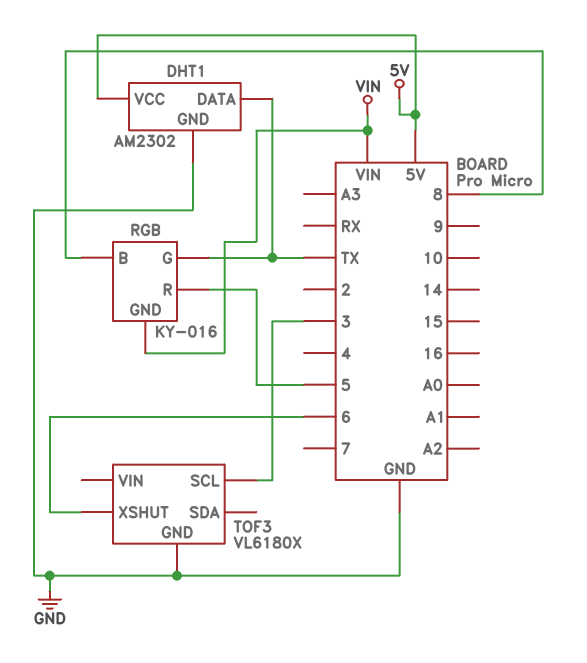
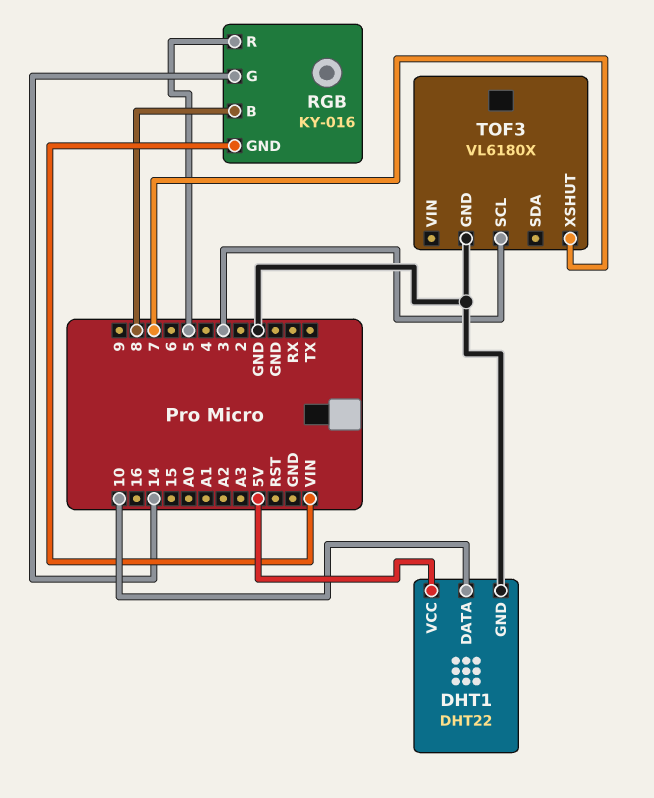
DHT1: AM2302 -> DHT22
DHT1 pin DATA: TX -> 10
RGB pin G: TX -> 14
TOF3 pin XSHUT: 6 -> 7

